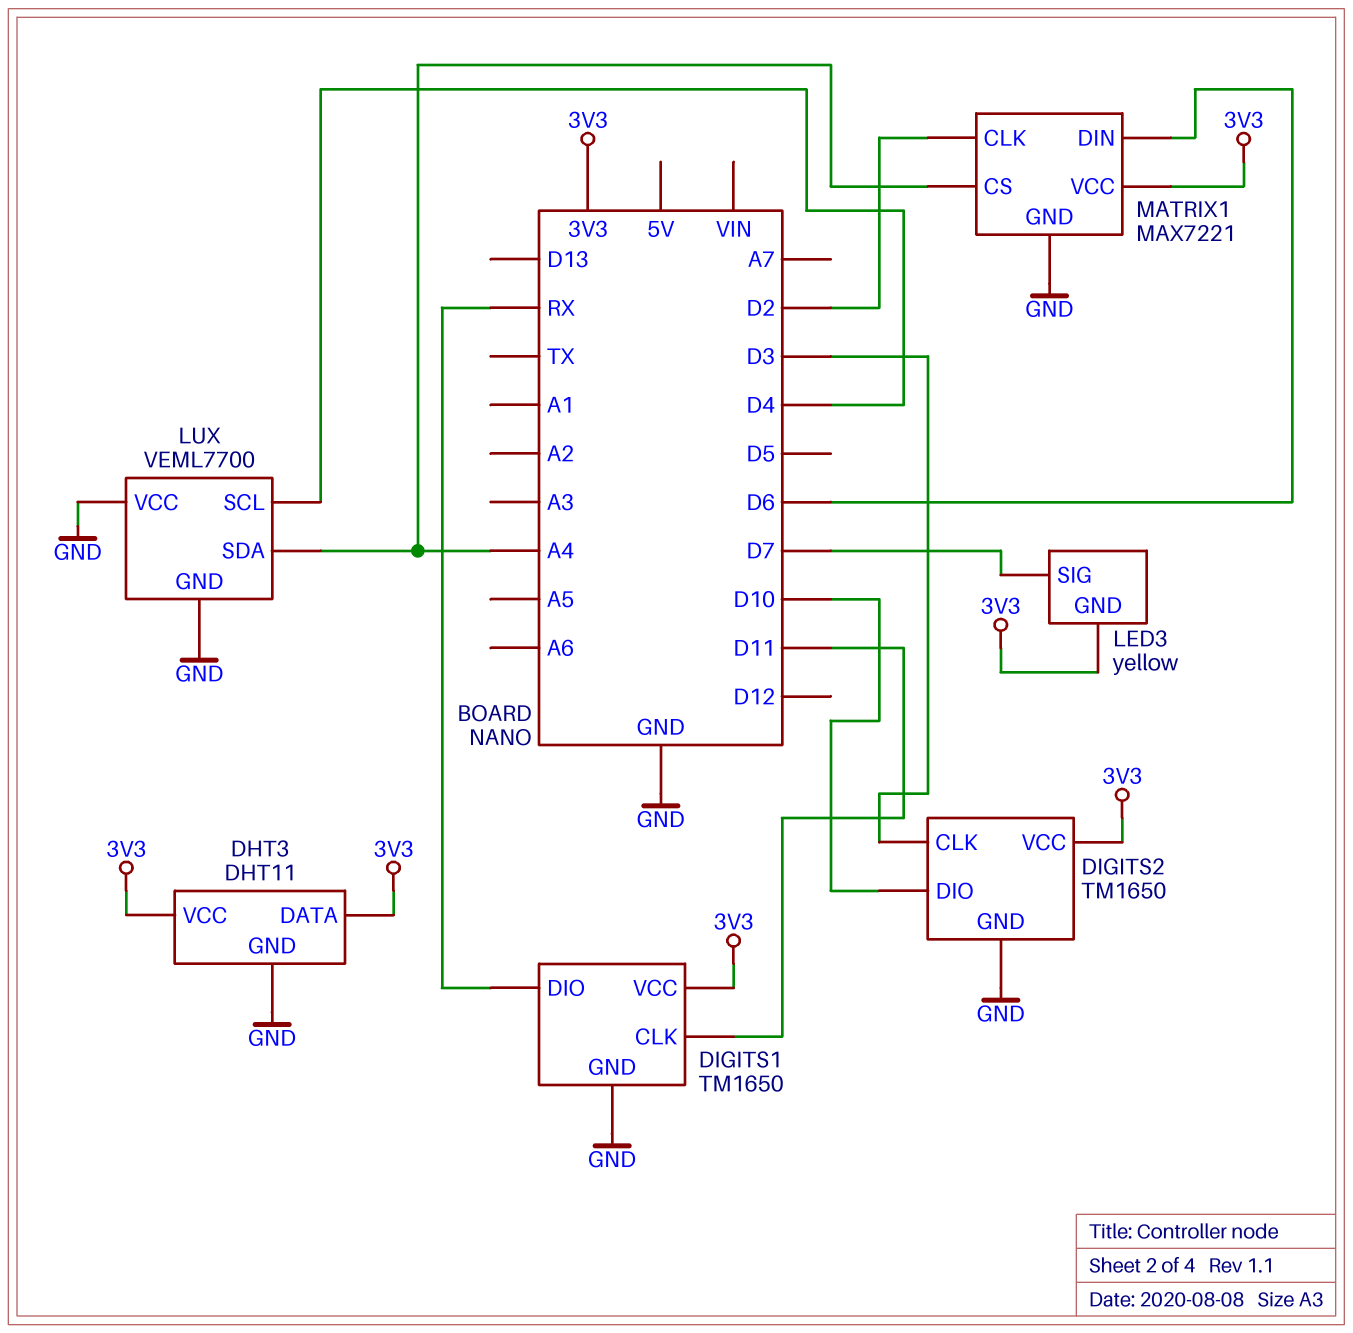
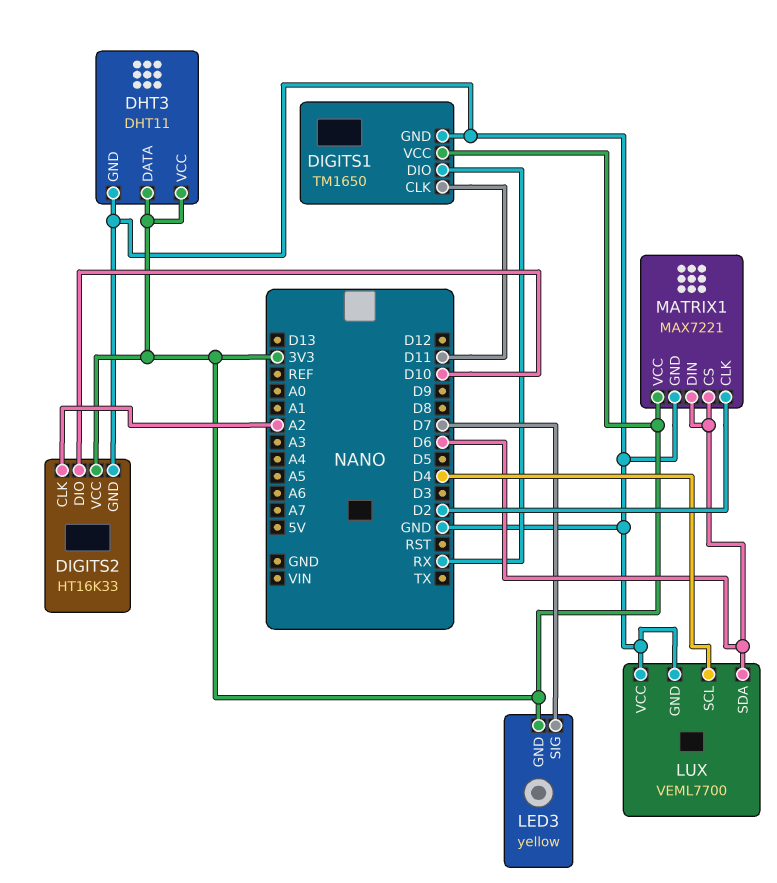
DIGITS2: TM1650 -> HT16K33
DIGITS2 pin CLK: D3 -> A2
LUX pin SDA: A4 -> D6
MATRIX1 pin CS: A4 -> D6

